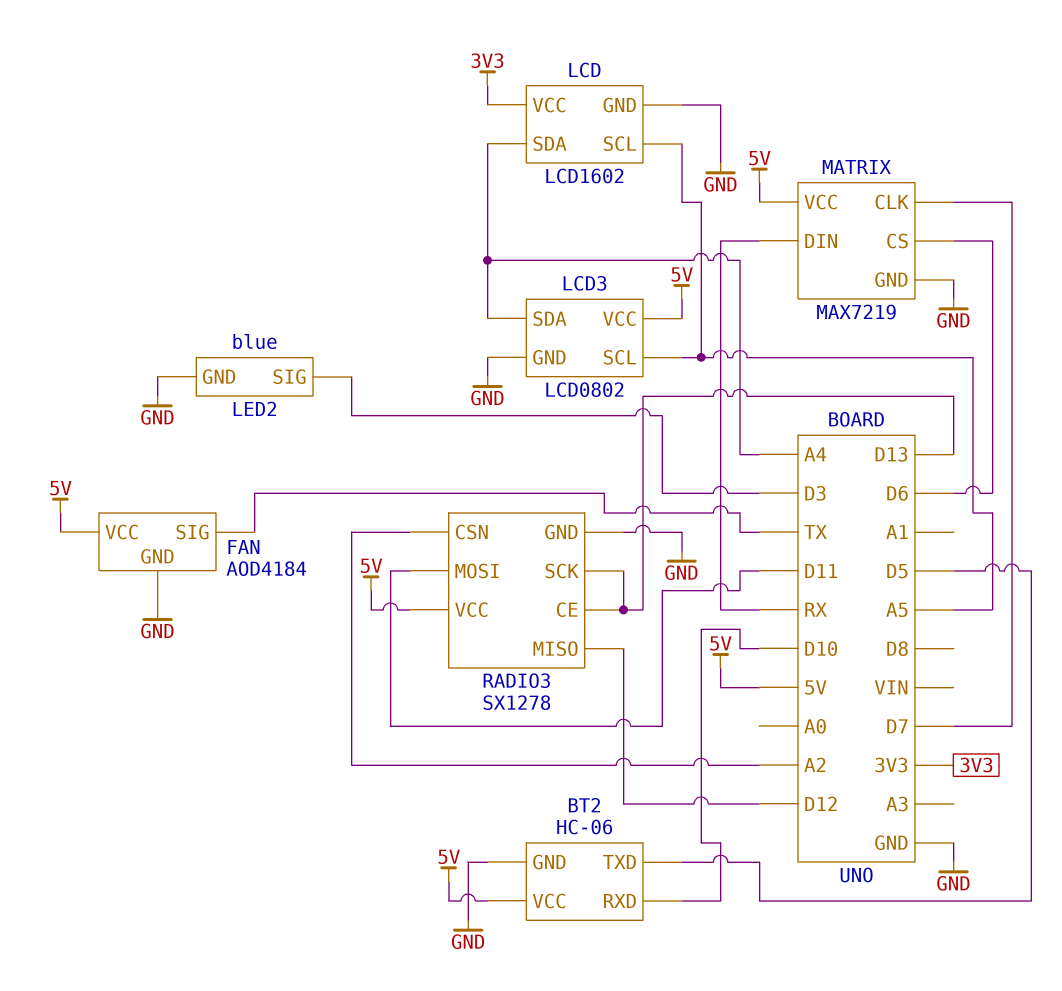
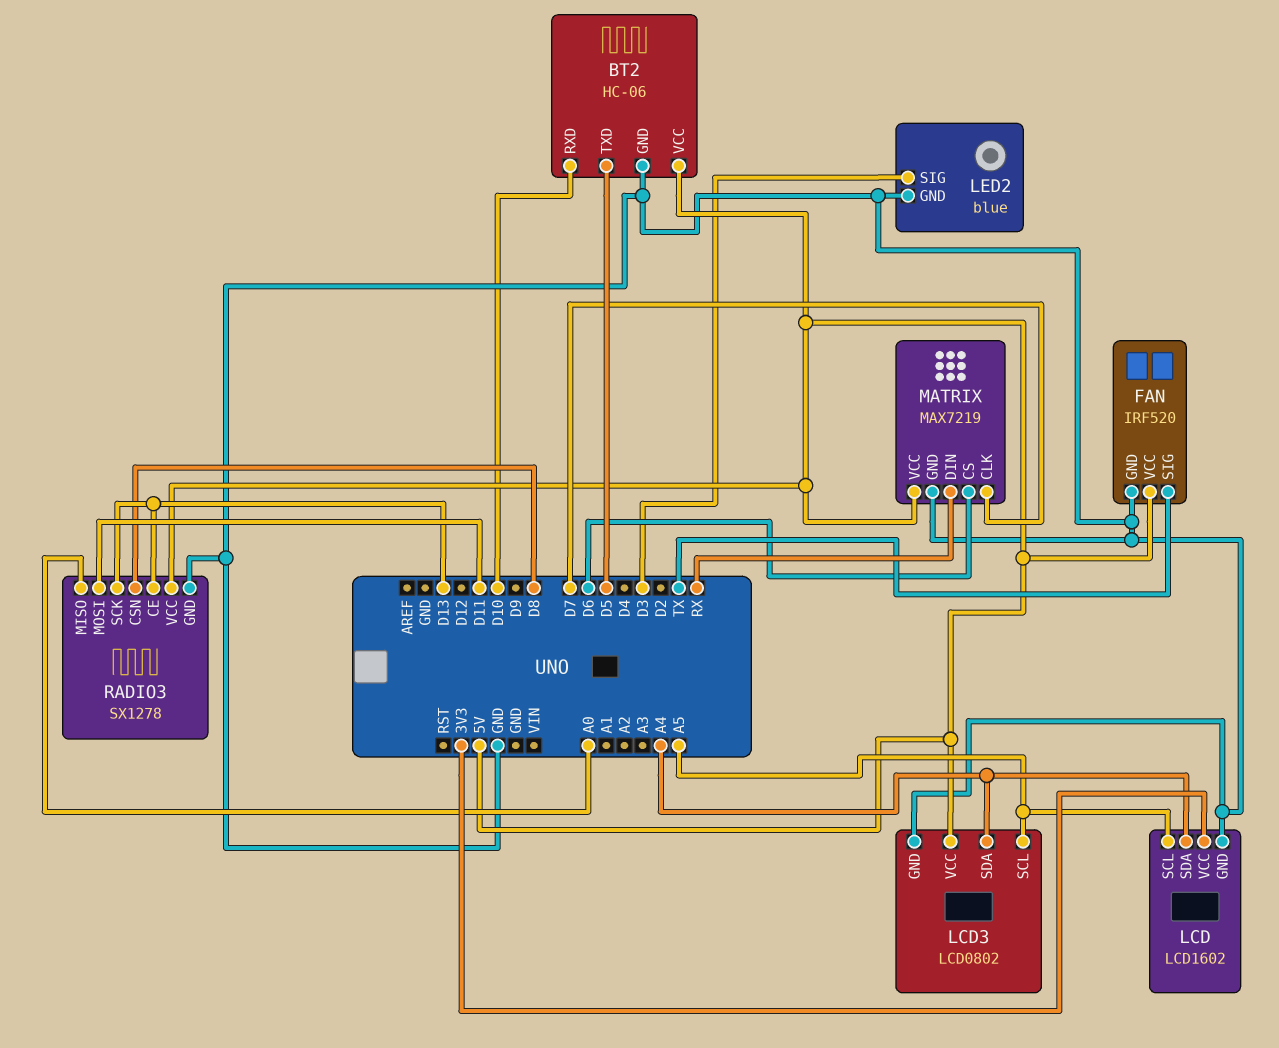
FAN: AOD4184 -> IRF520
RADIO3 pin CSN: A2 -> D8
RADIO3 pin MISO: D12 -> A0

